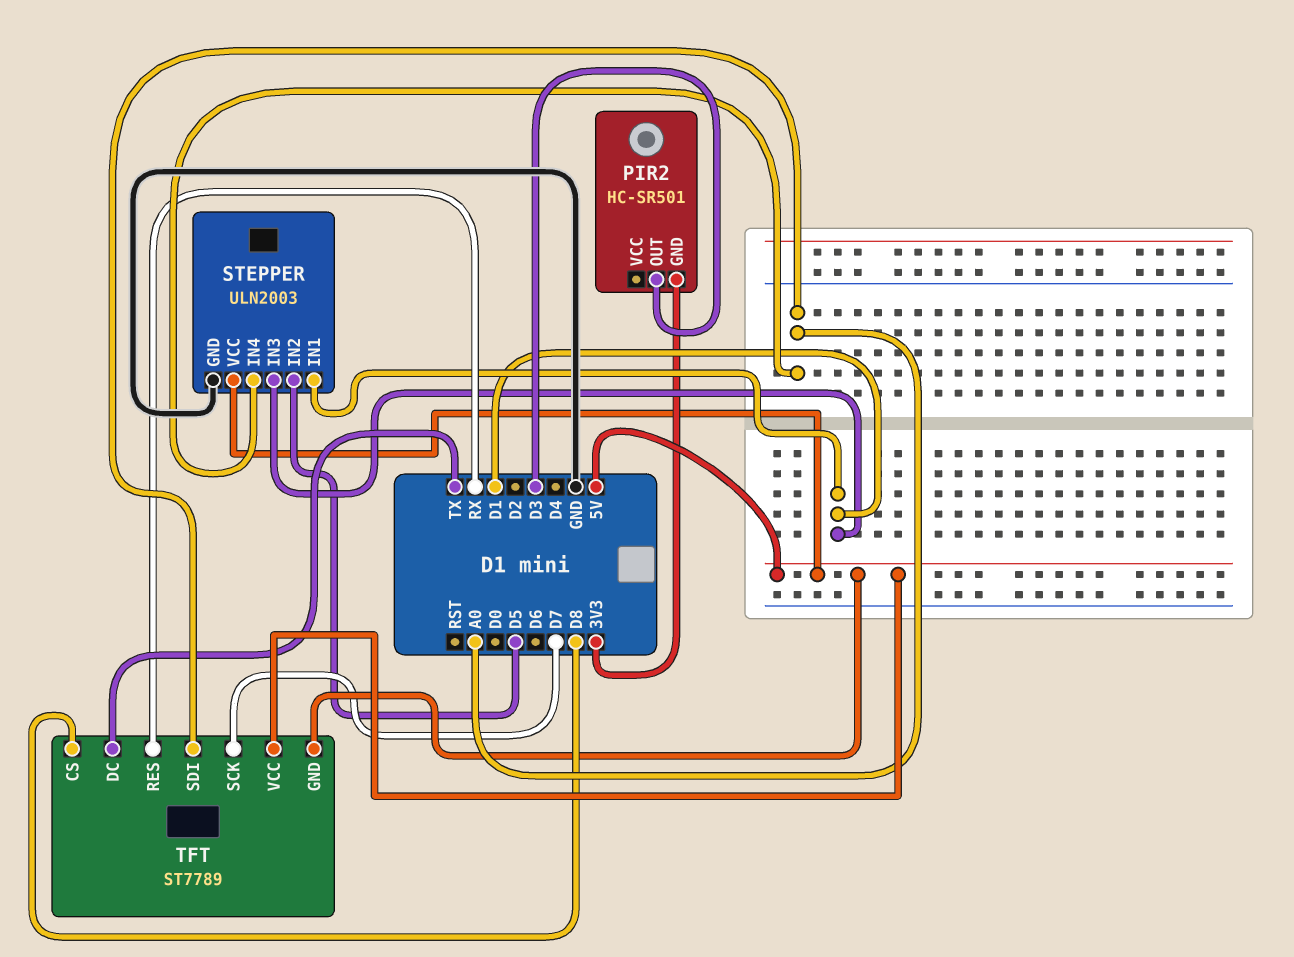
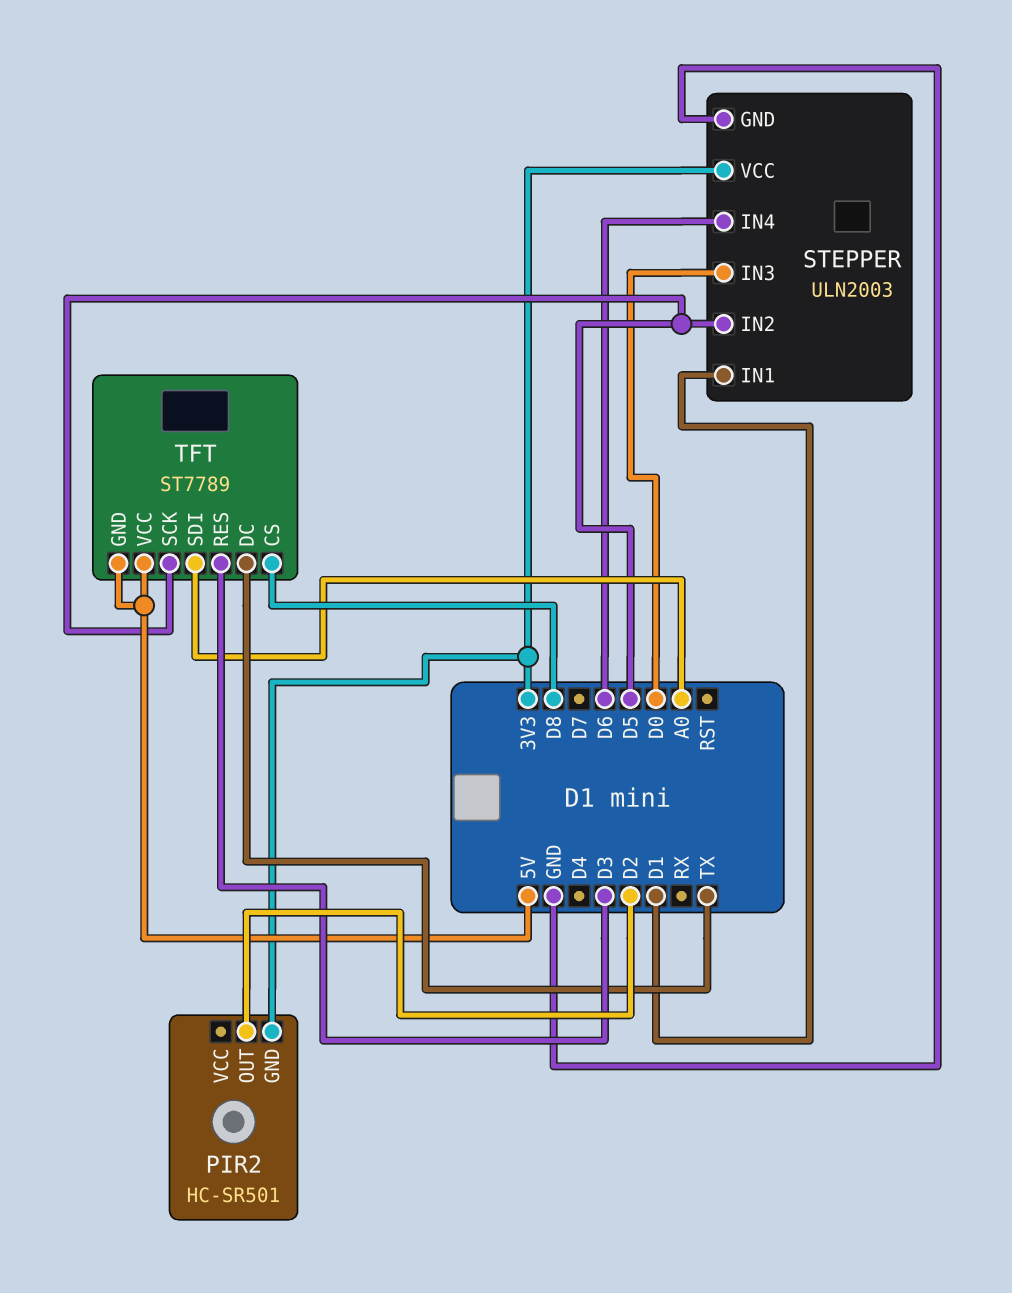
PIR2 pin OUT: D3 -> D2
STEPPER pin IN3: D1 -> D0
STEPPER pin IN4: A0 -> D6
STEPPER pin VCC: 5V -> 3V3
TFT pin RES: RX -> D3
TFT pin SCK: D7 -> D5

